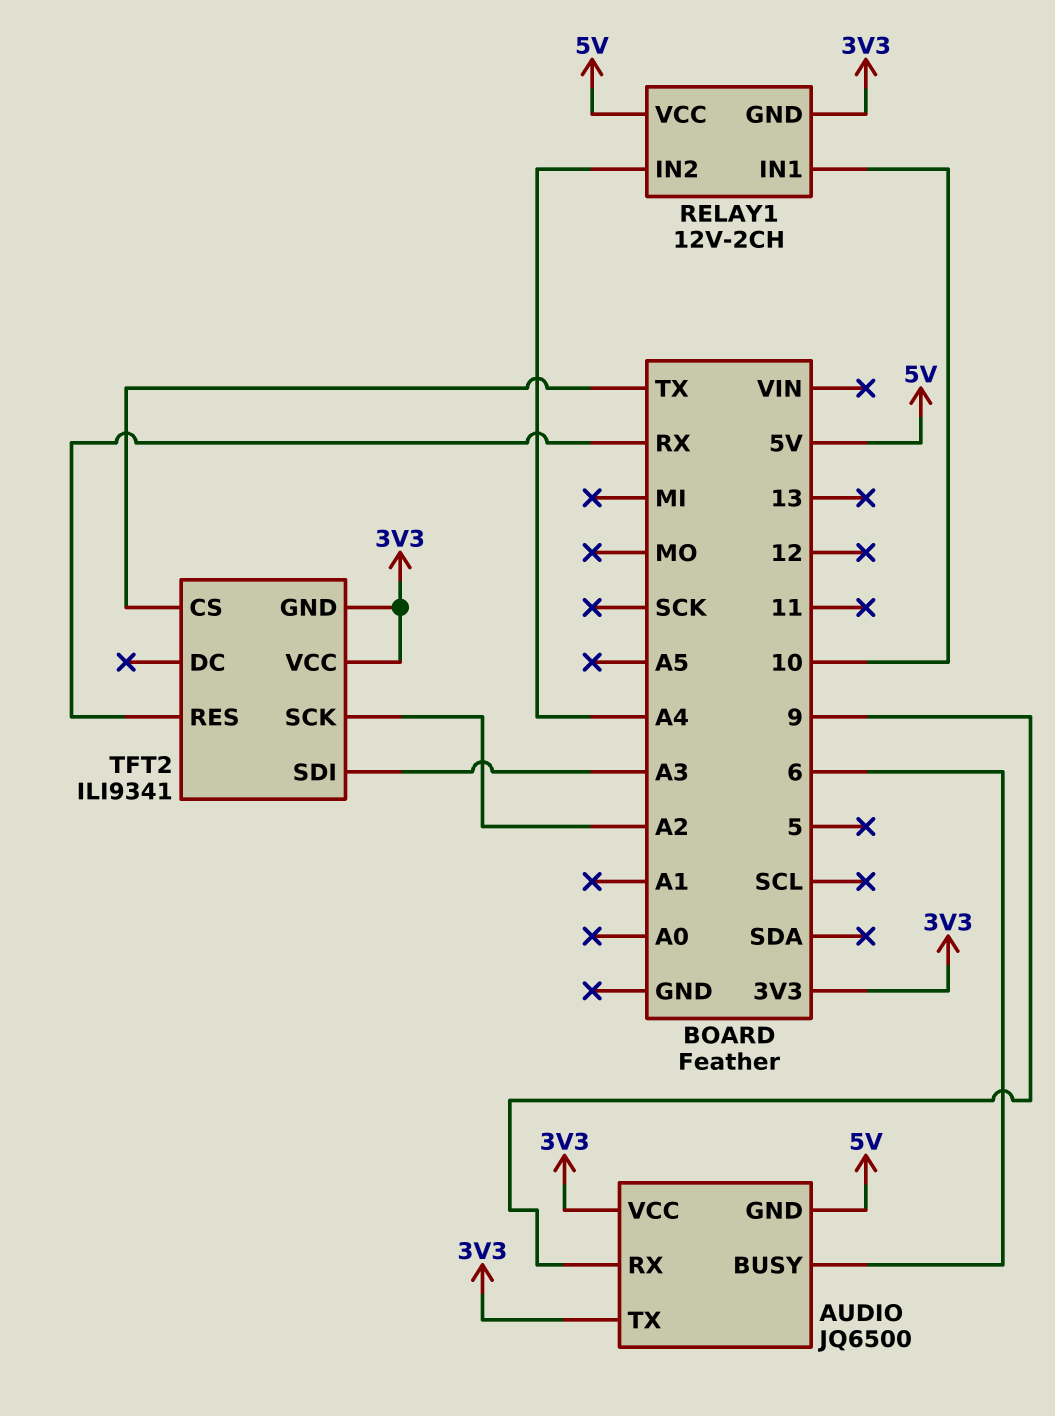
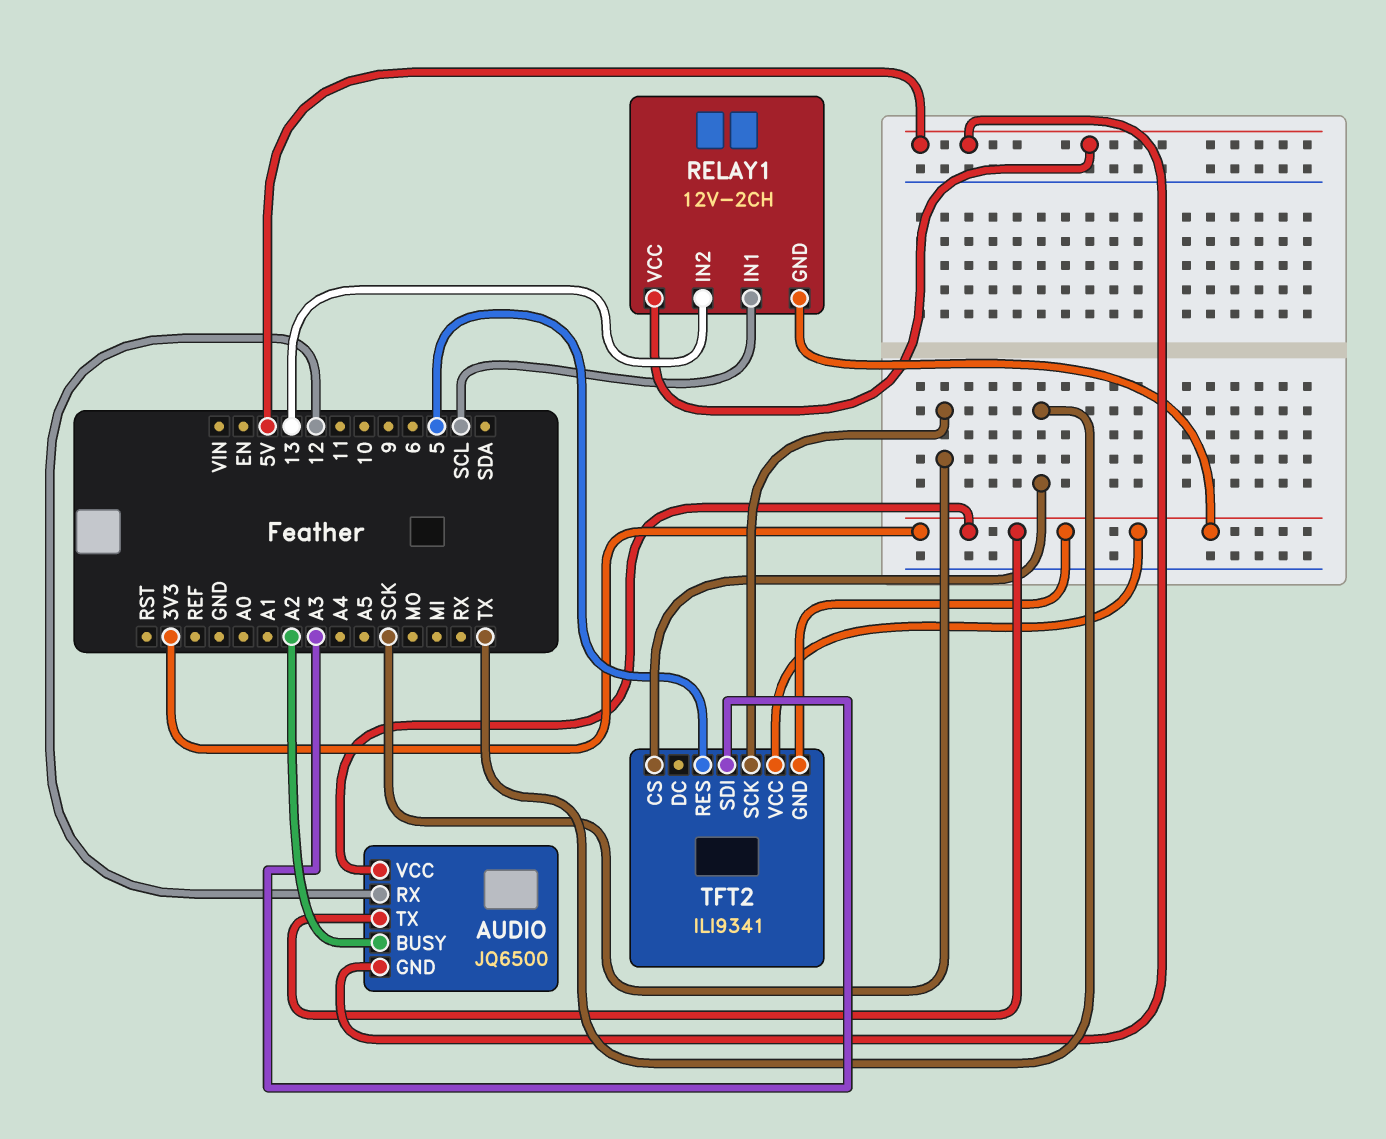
AUDIO pin BUSY: 6 -> A2
AUDIO pin RX: 9 -> 12
RELAY1 pin IN1: 10 -> SCL
RELAY1 pin IN2: A4 -> 13
TFT2 pin RES: RX -> 5
TFT2 pin SCK: A2 -> SCK

